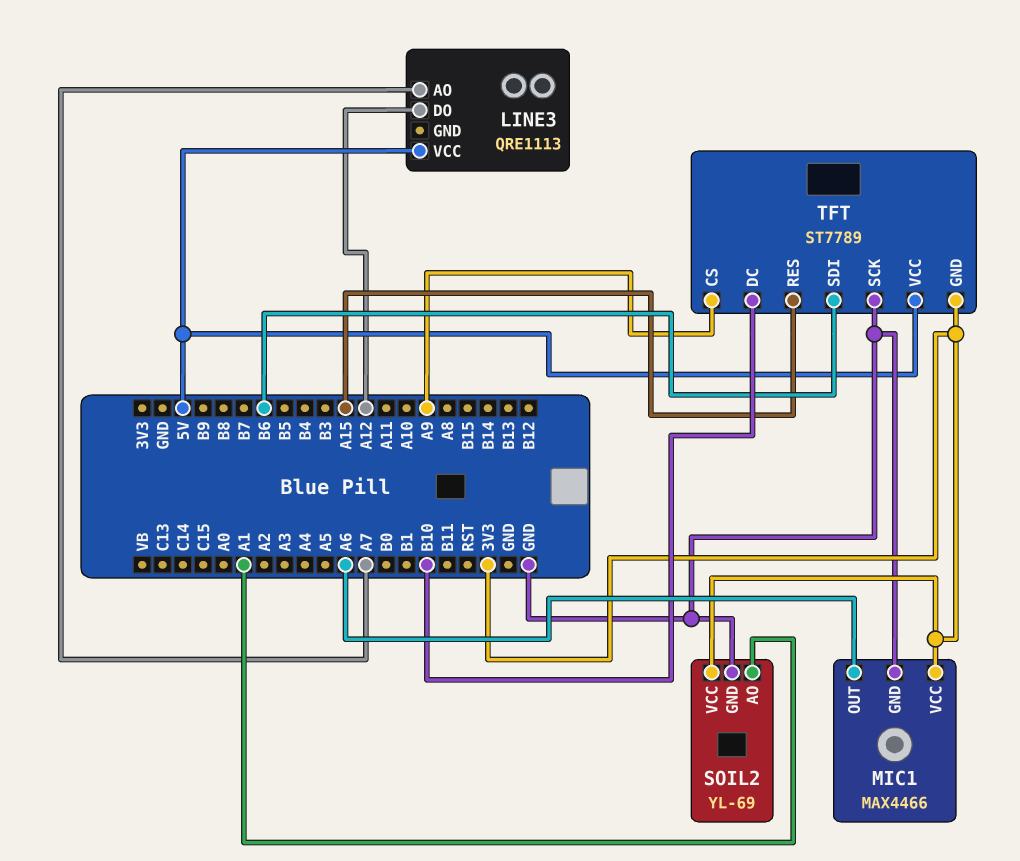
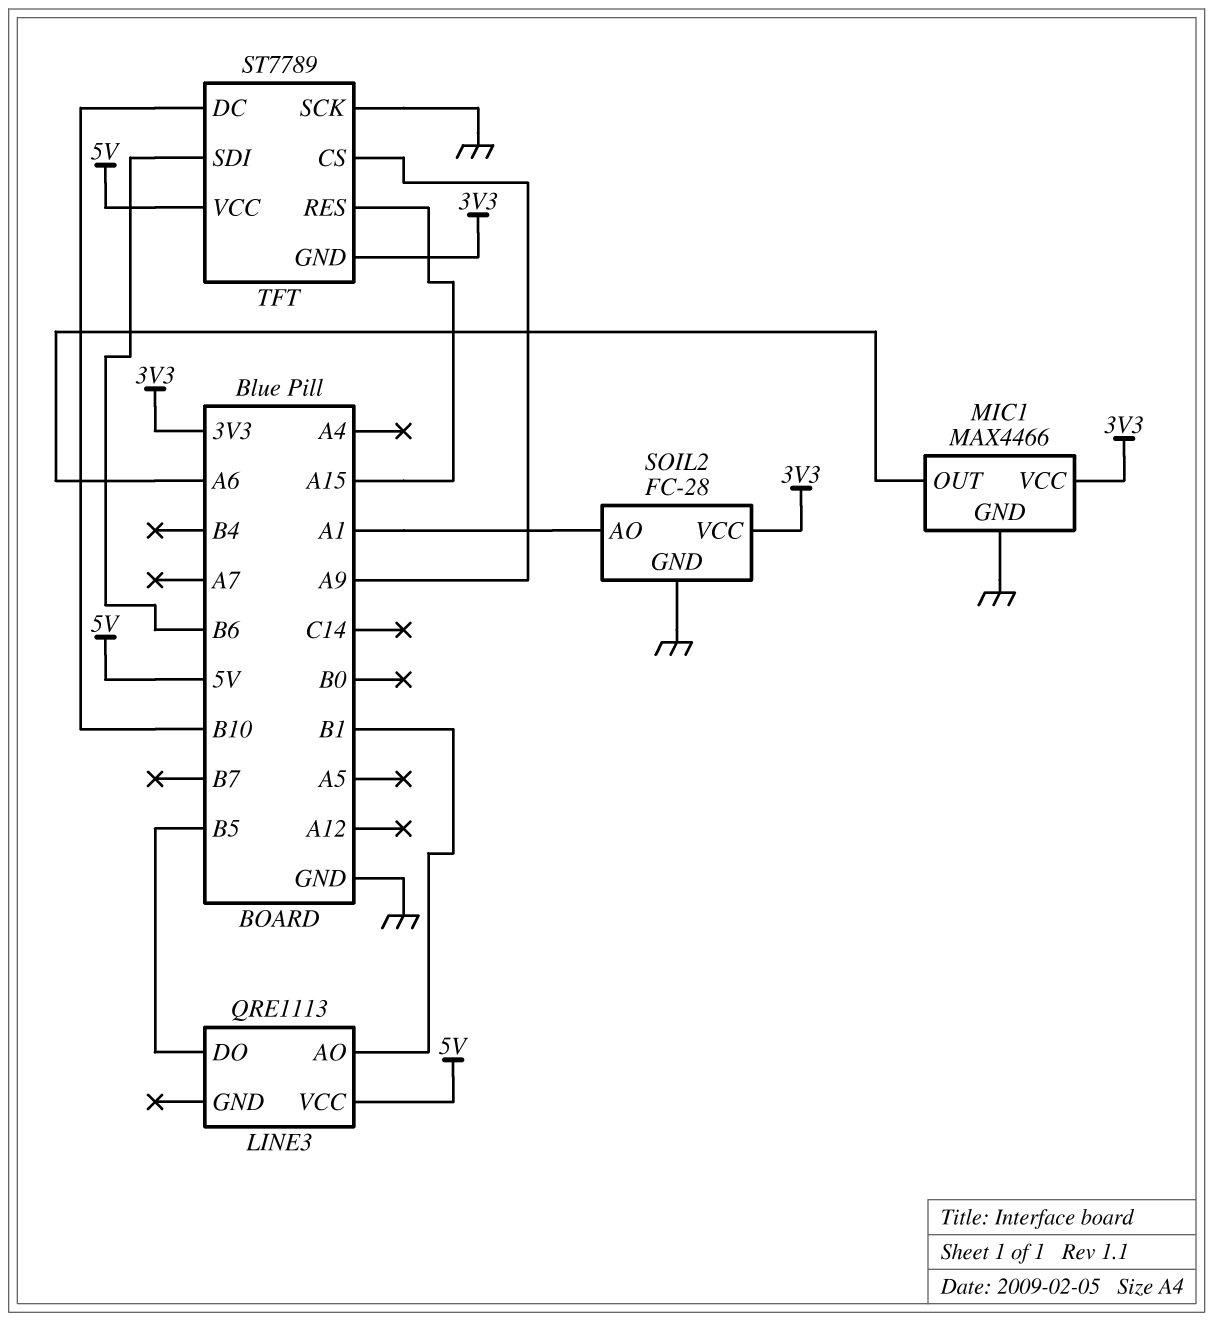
LINE3 pin AO: A7 -> B1
LINE3 pin DO: A12 -> B5
SOIL2: YL-69 -> FC-28

